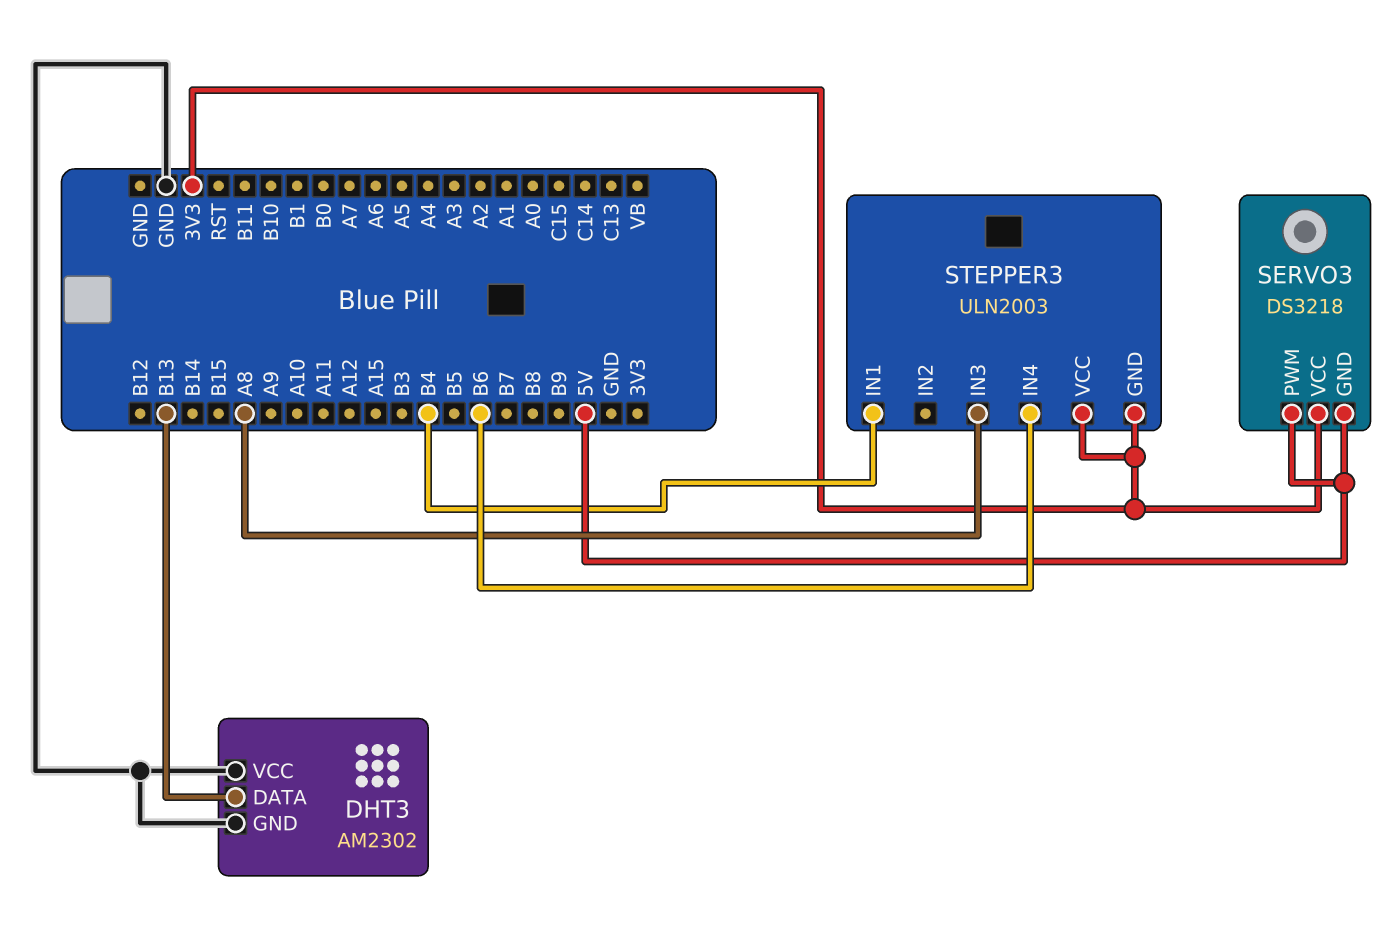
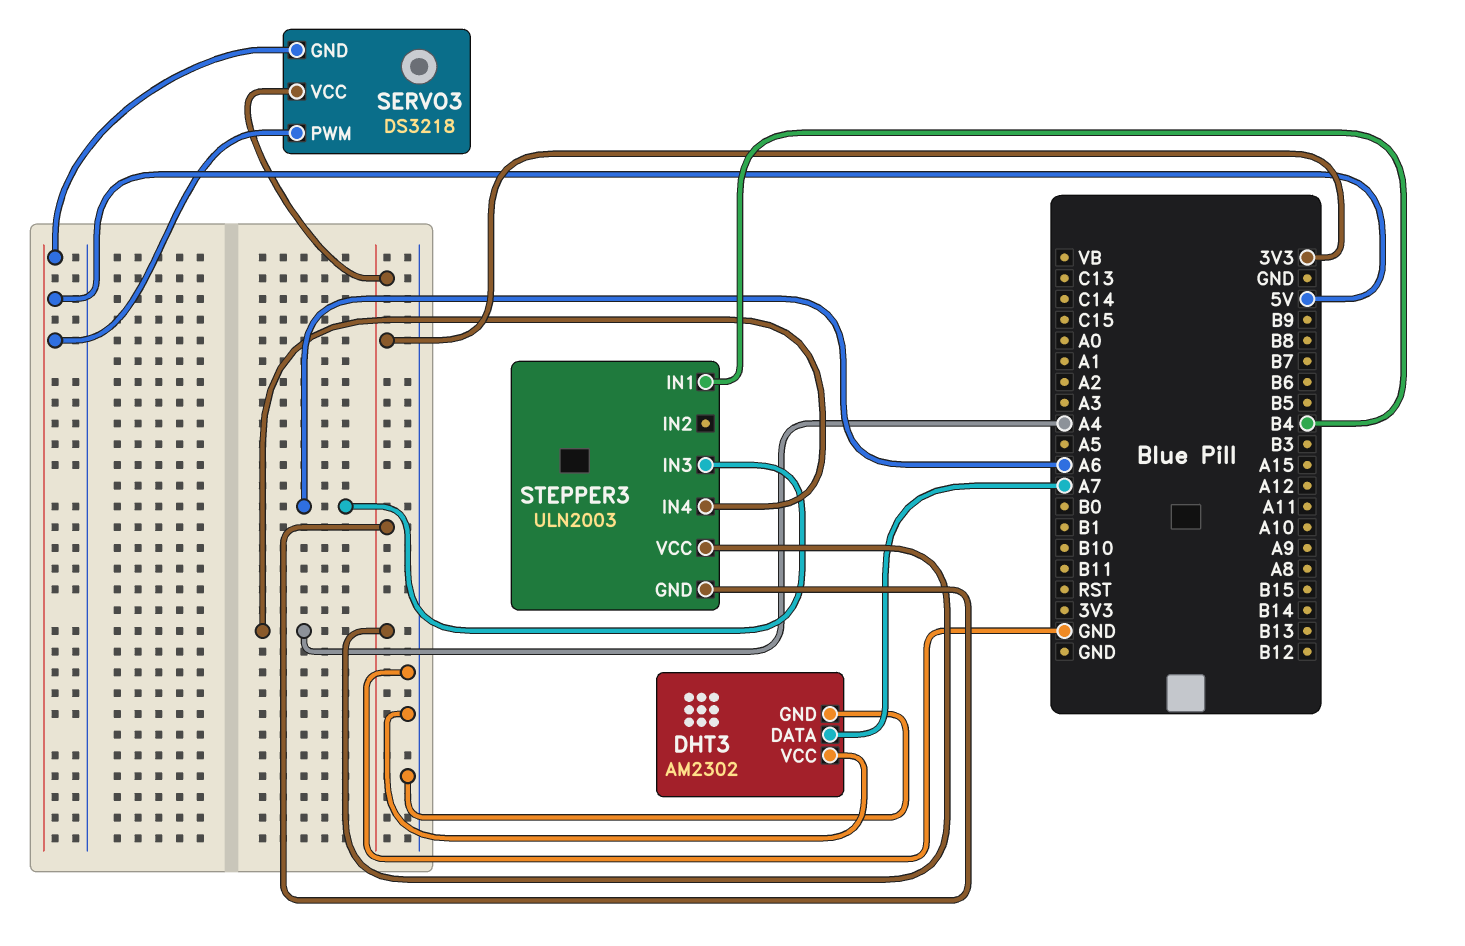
DHT3 pin DATA: B13 -> A7
STEPPER3 pin IN3: A8 -> A6
STEPPER3 pin IN4: B6 -> A4

